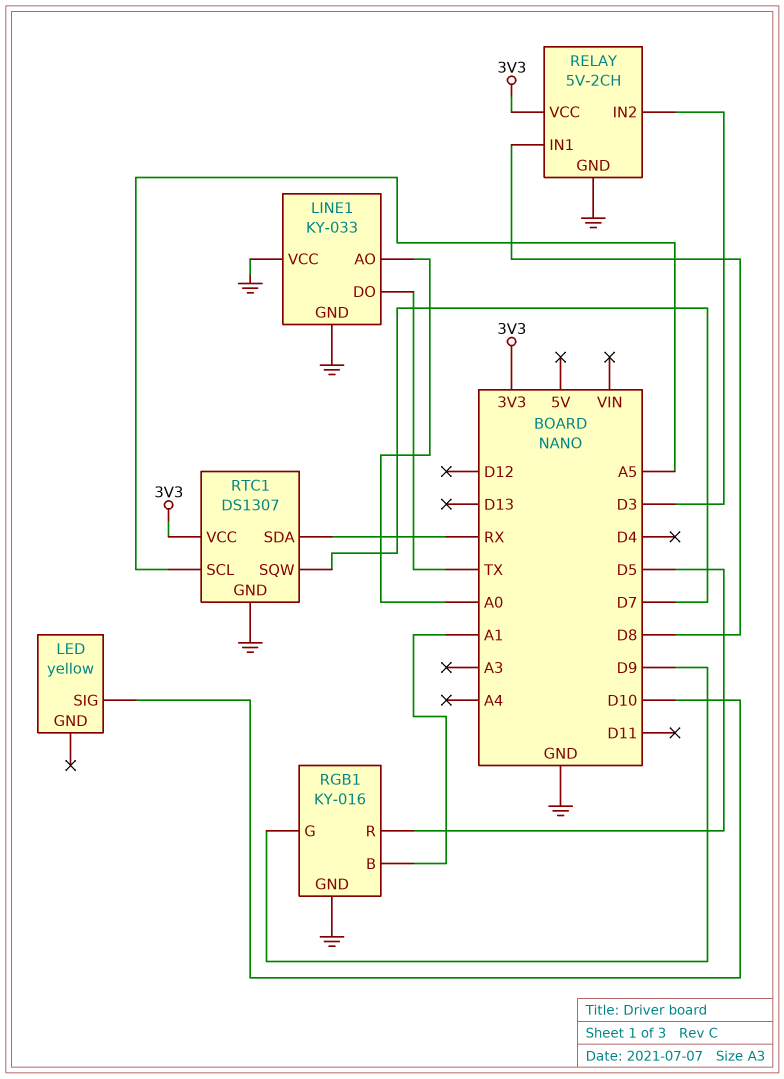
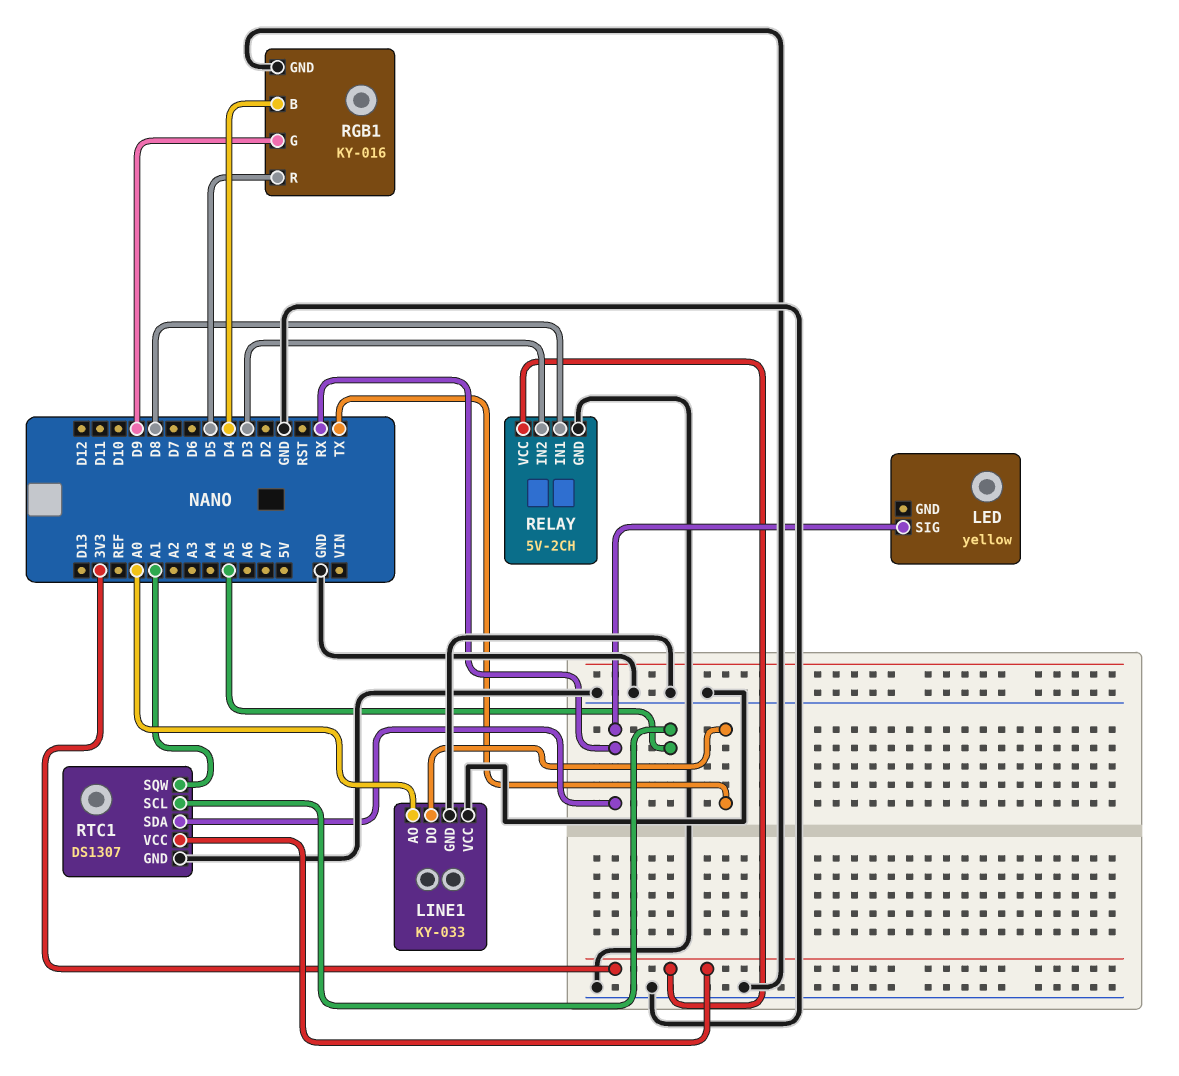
LED pin SIG: D10 -> RX
RGB1 pin B: A1 -> D4
RTC1 pin SQW: D7 -> A1

